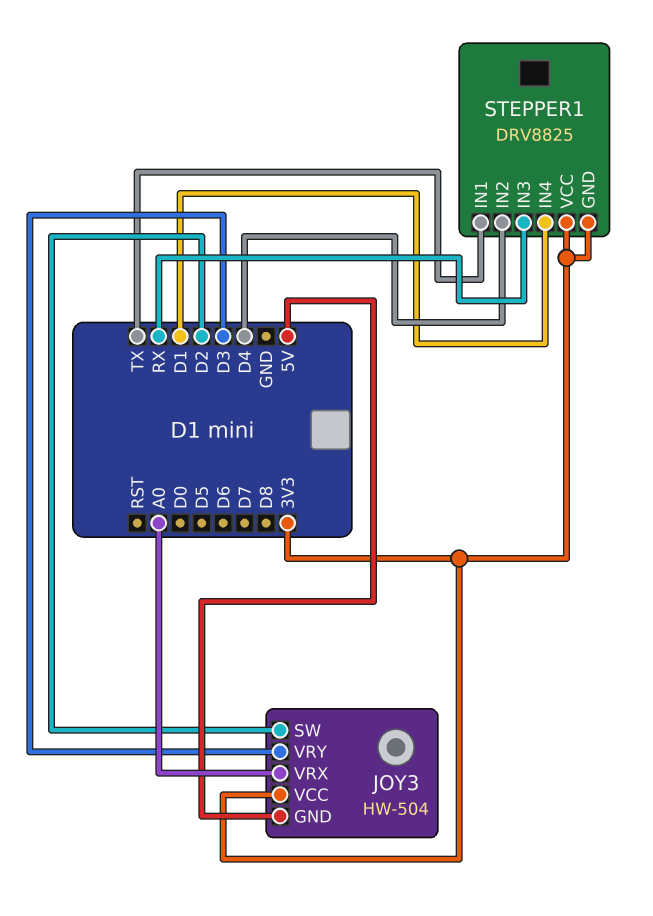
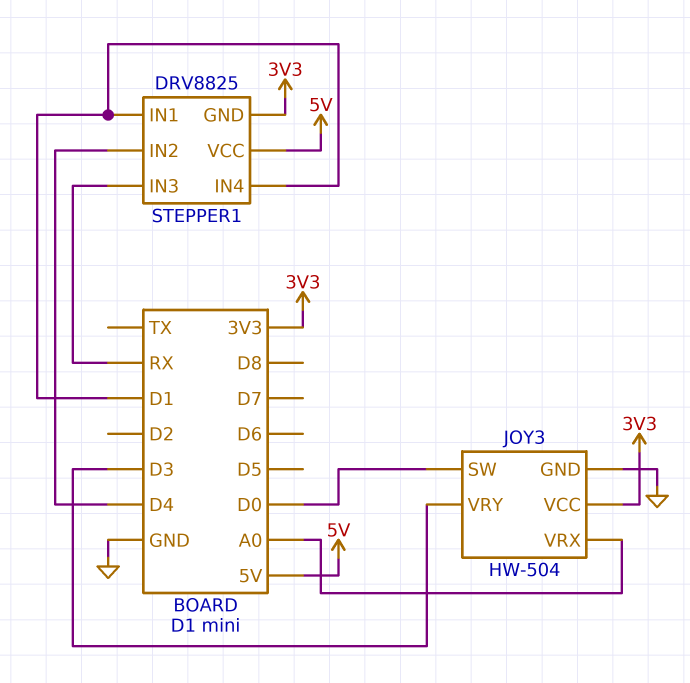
JOY3 pin GND: 5V -> GND
JOY3 pin SW: D2 -> D0
STEPPER1 pin IN1: TX -> D1
STEPPER1 pin VCC: 3V3 -> 5V

